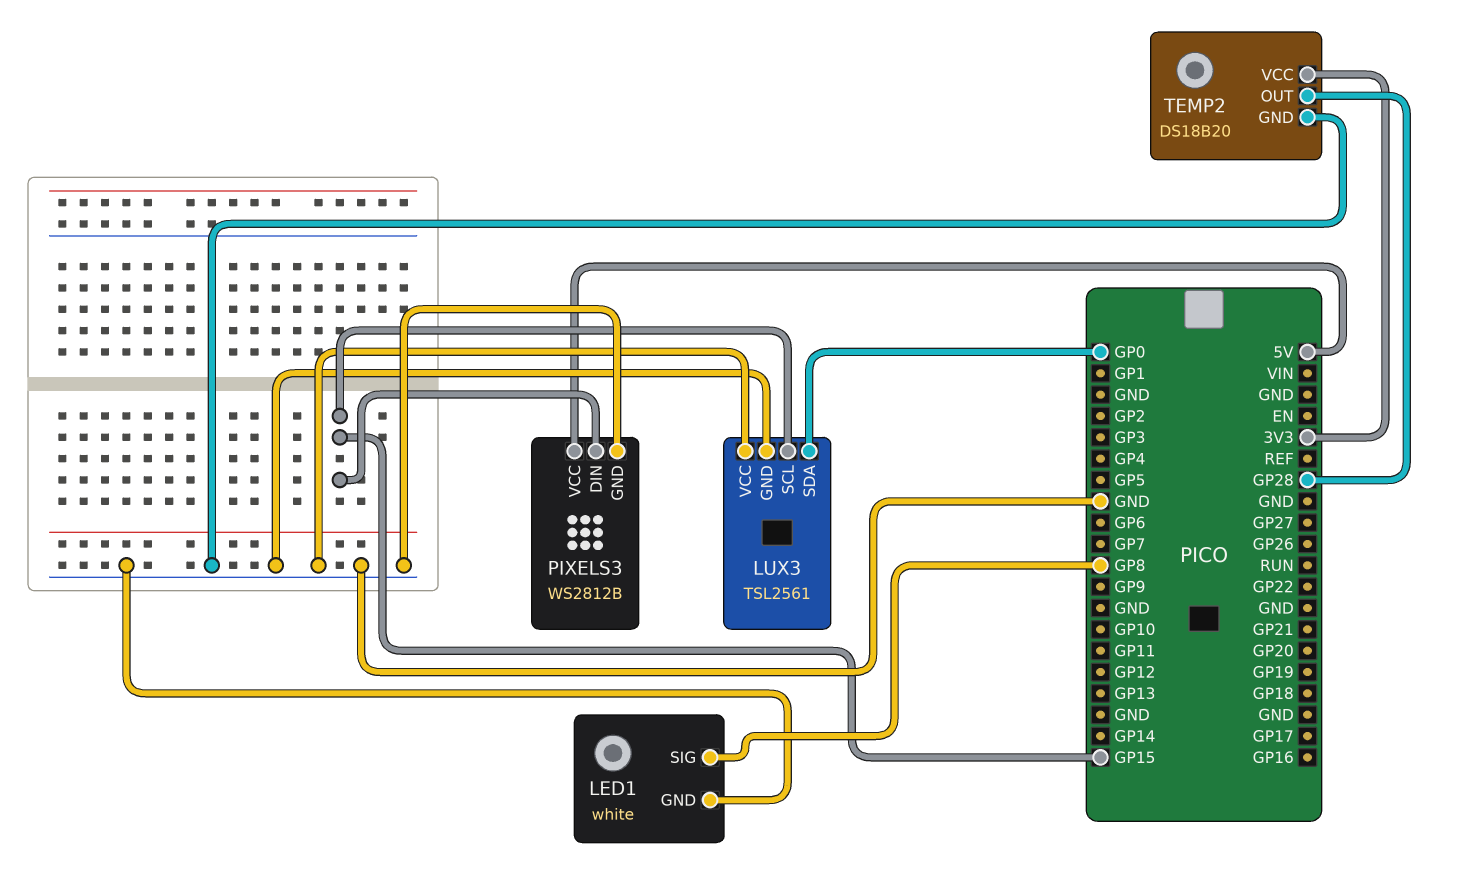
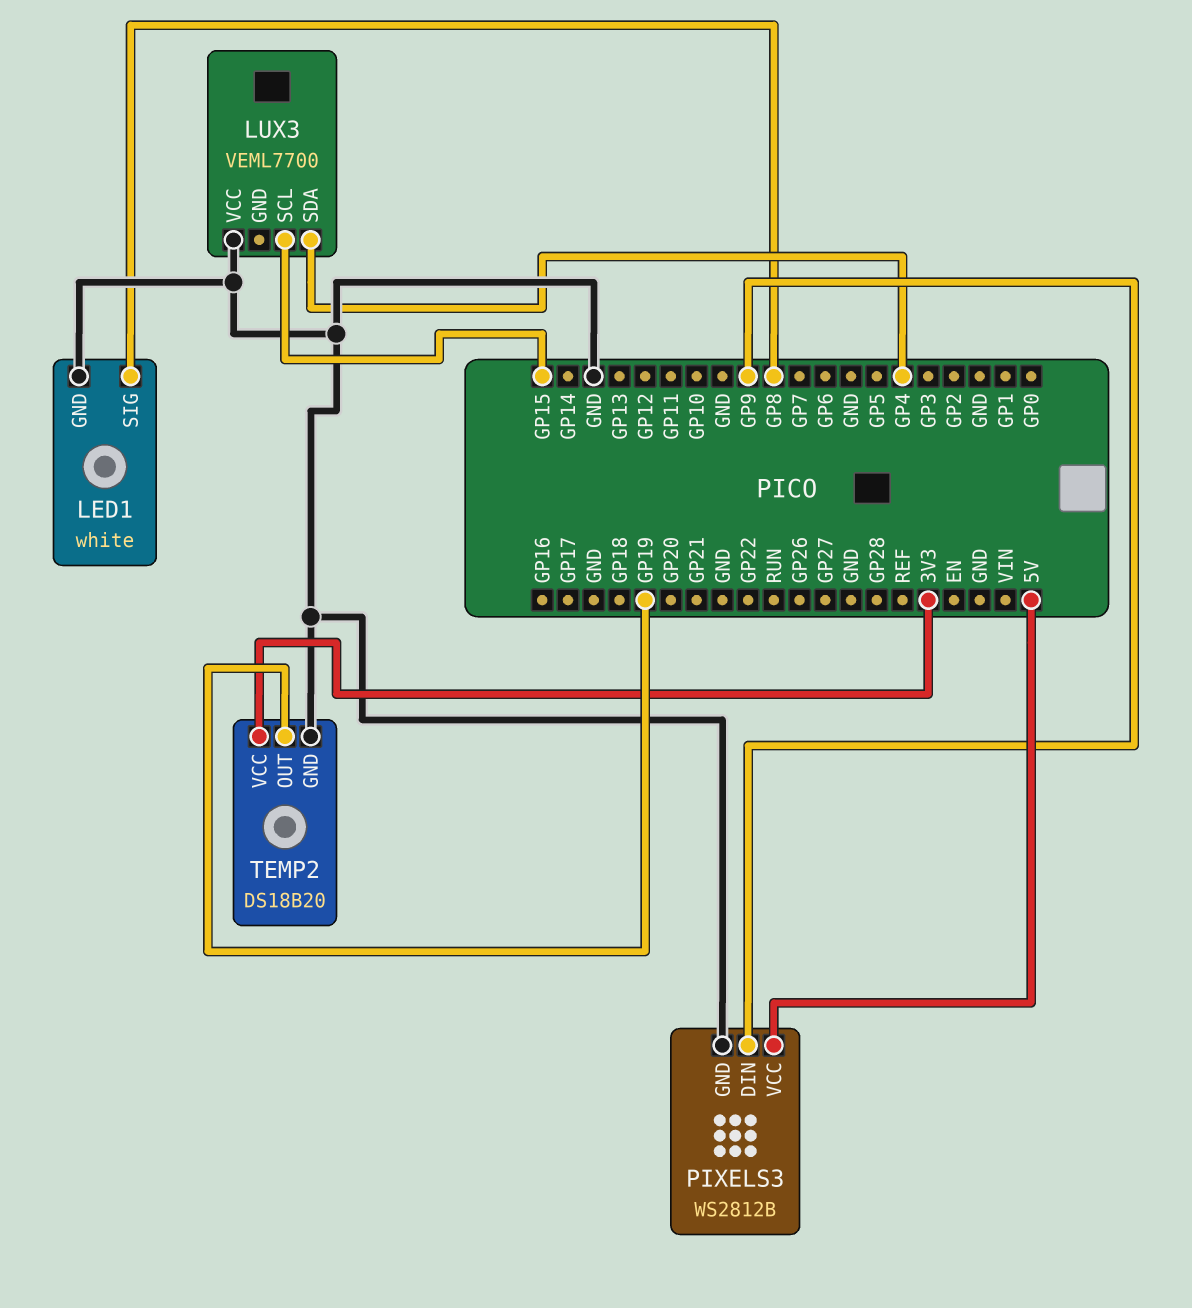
LUX3: TSL2561 -> VEML7700
LUX3 pin GND: GND -> none
LUX3 pin SDA: GP0 -> GP4
PIXELS3 pin DIN: GP15 -> GP9
TEMP2 pin OUT: GP28 -> GP19

